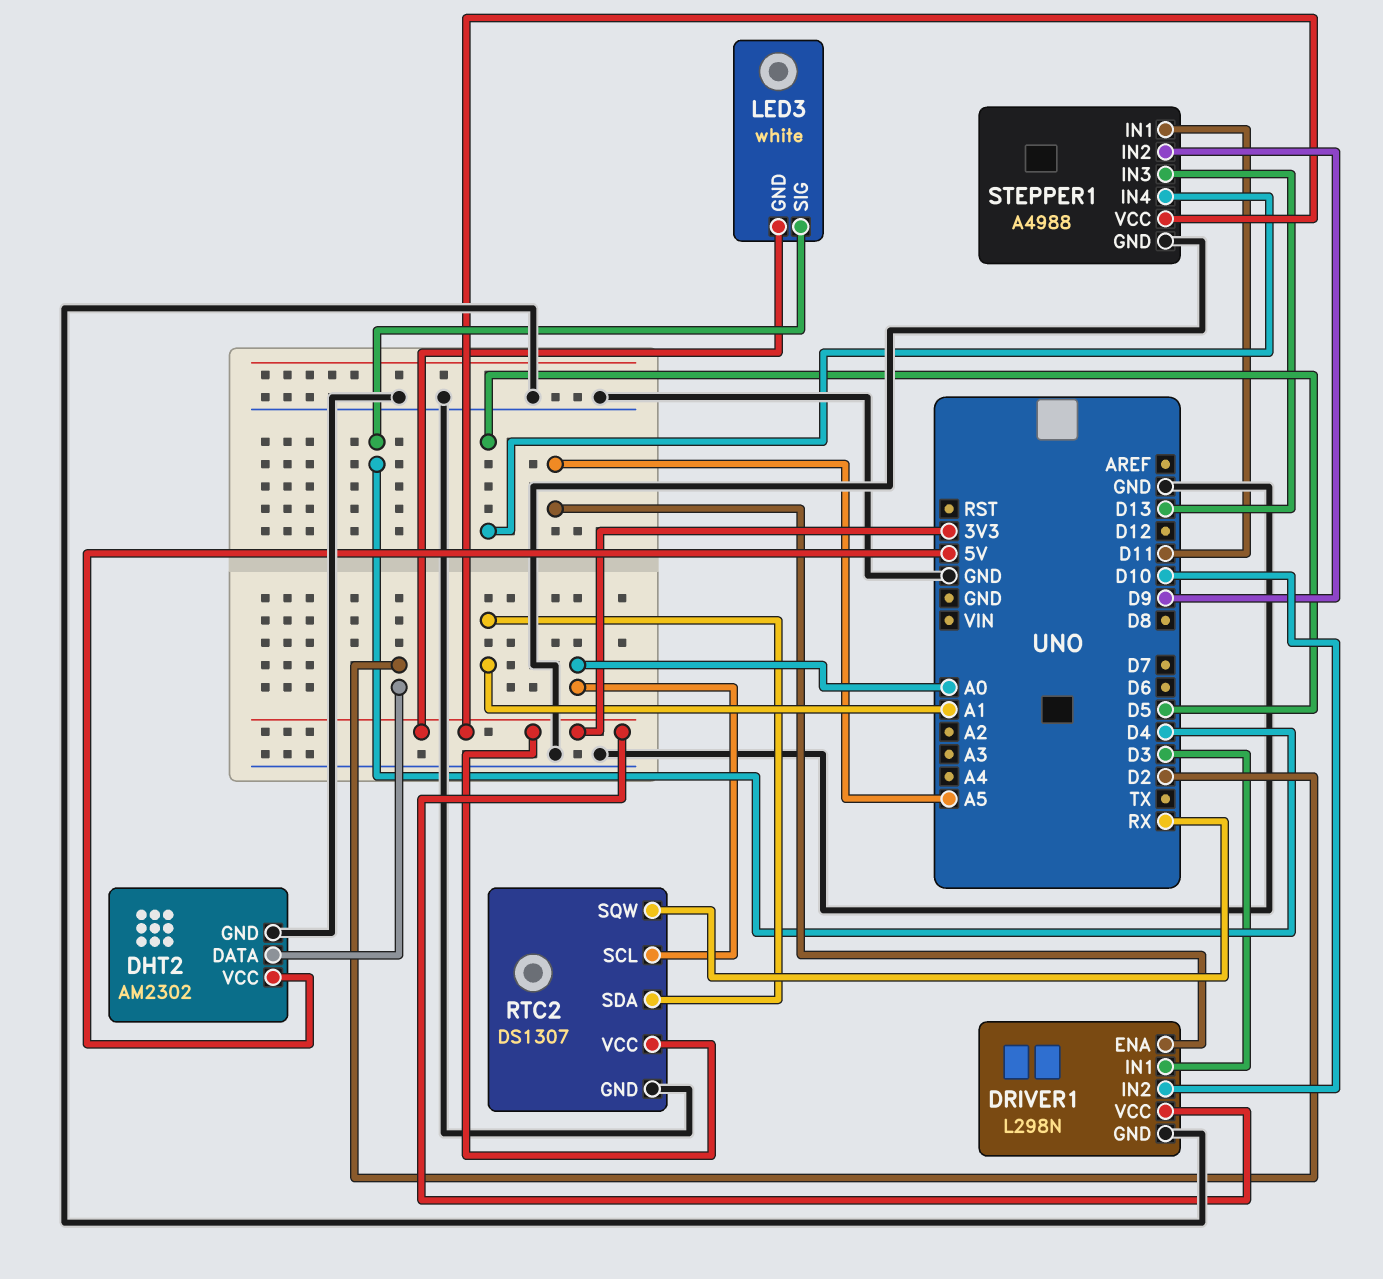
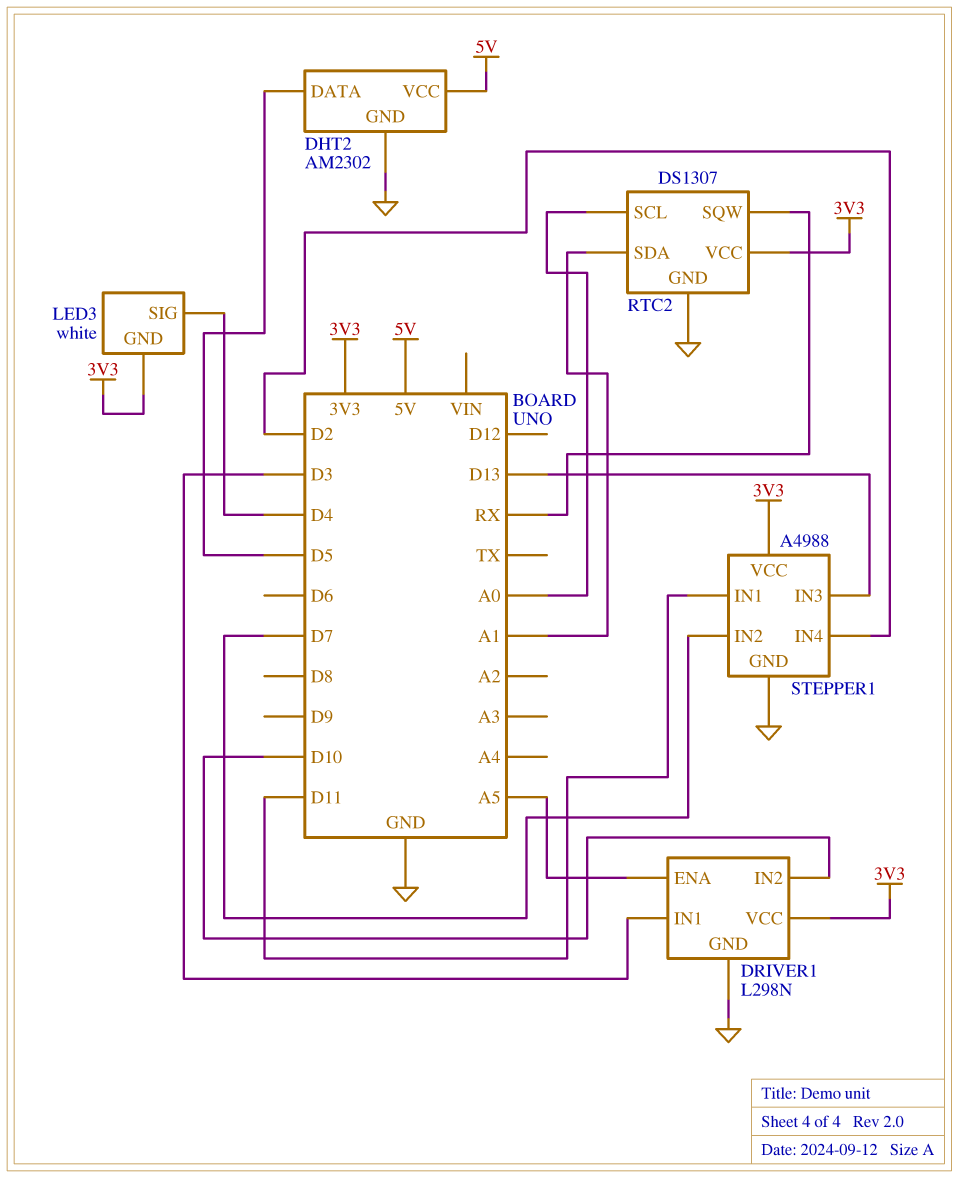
DHT2 pin DATA: D2 -> D5
STEPPER1 pin IN2: D9 -> D7
STEPPER1 pin IN4: D5 -> D2

